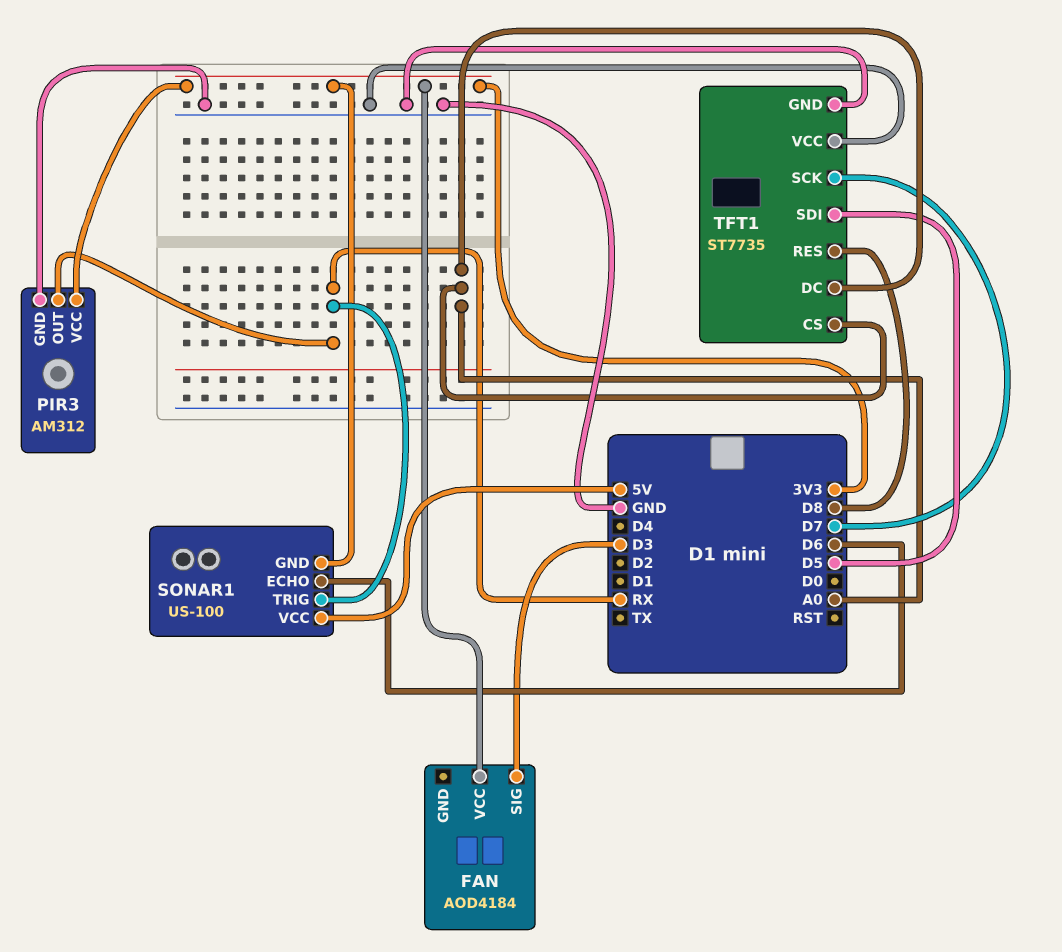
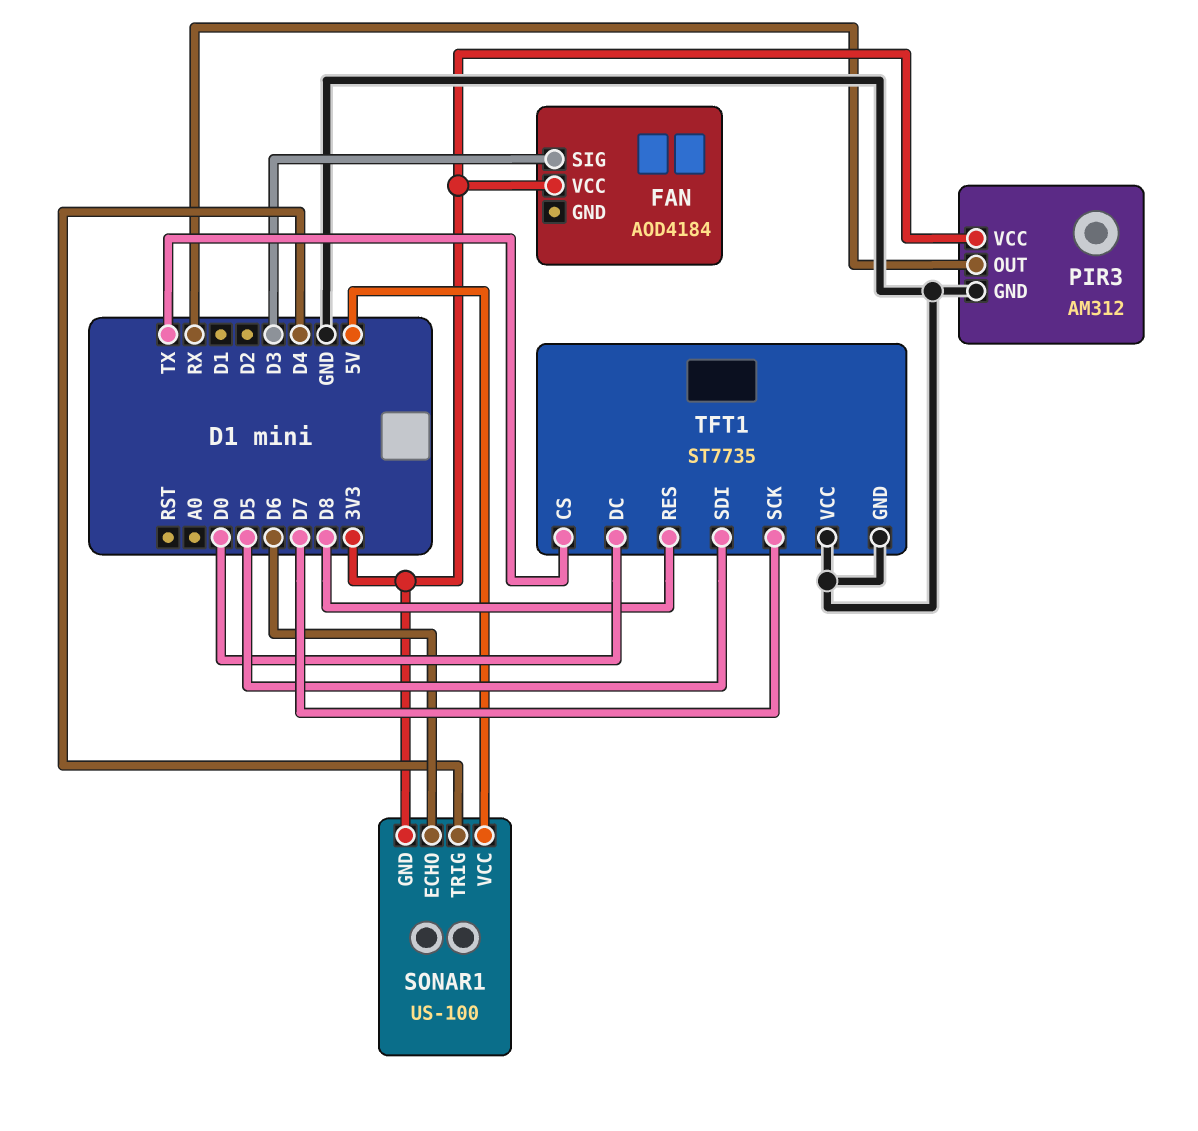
SONAR1 pin TRIG: RX -> D4
TFT1 pin CS: A0 -> TX
TFT1 pin DC: A0 -> D0

